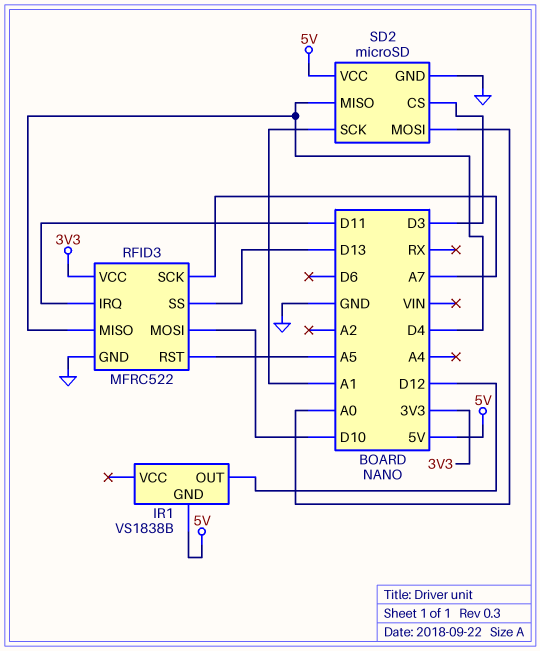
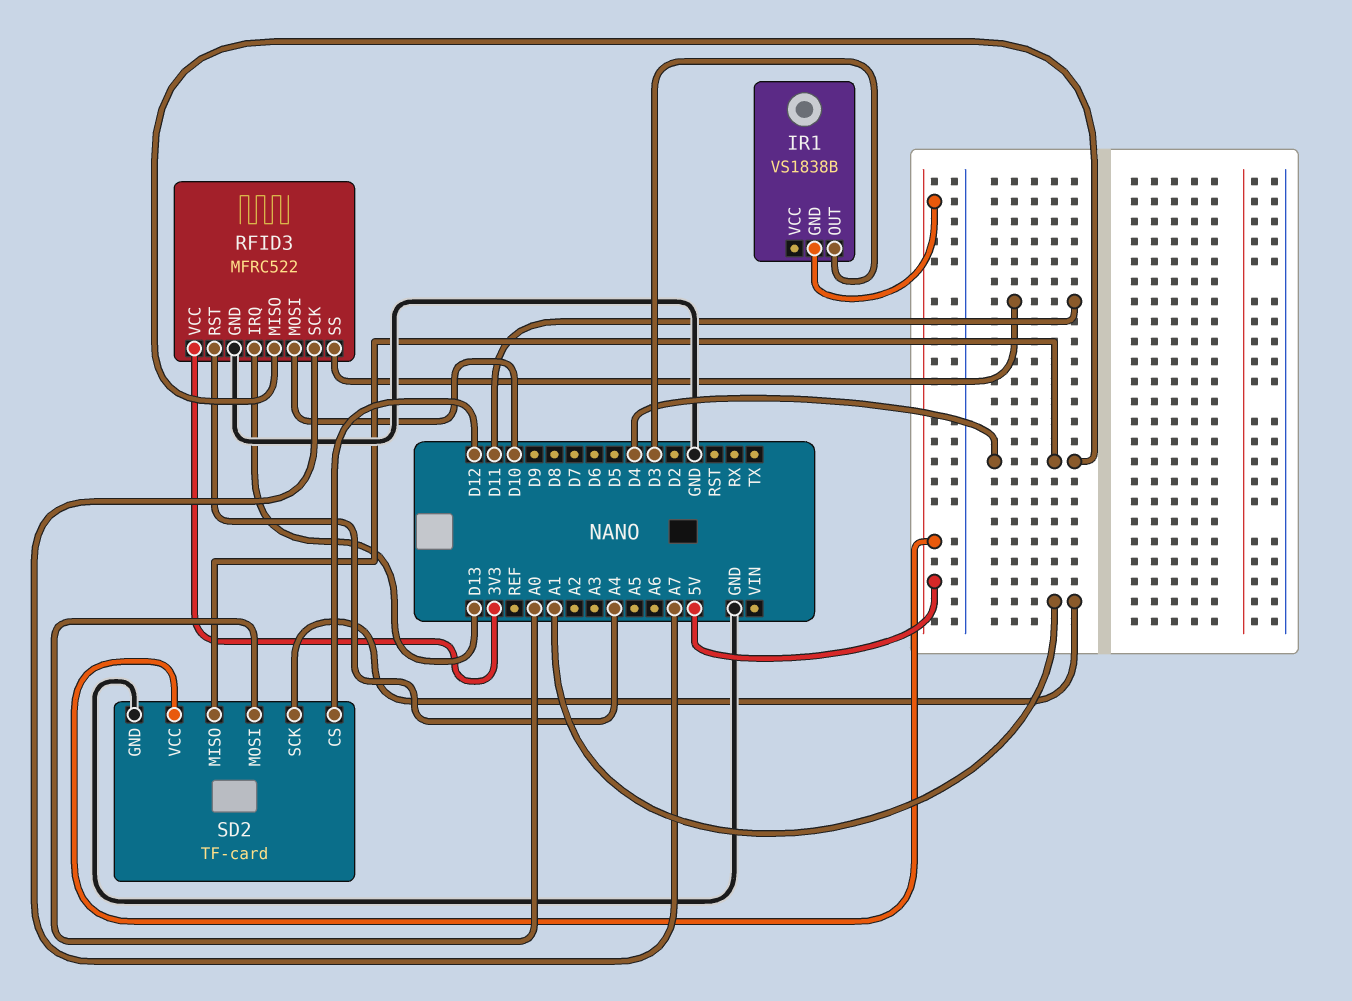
IR1 pin OUT: D12 -> D3
RFID3 pin IRQ: D11 -> D13
RFID3 pin RST: A5 -> A4
RFID3 pin SS: D13 -> D11
SD2: microSD -> TF-card
SD2 pin CS: D3 -> D12

